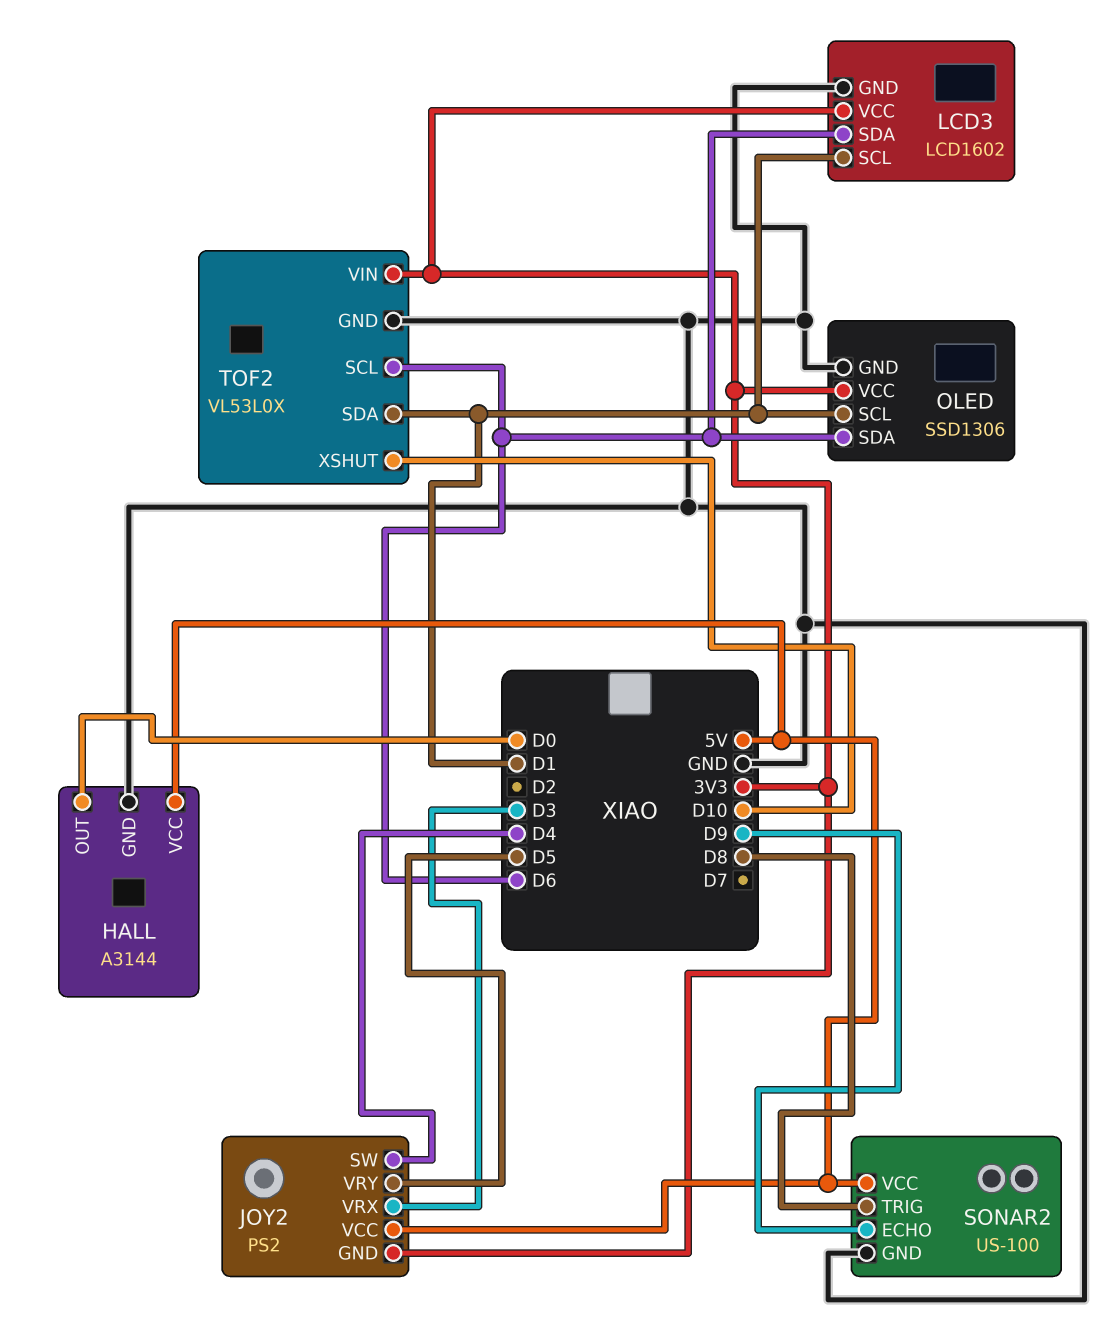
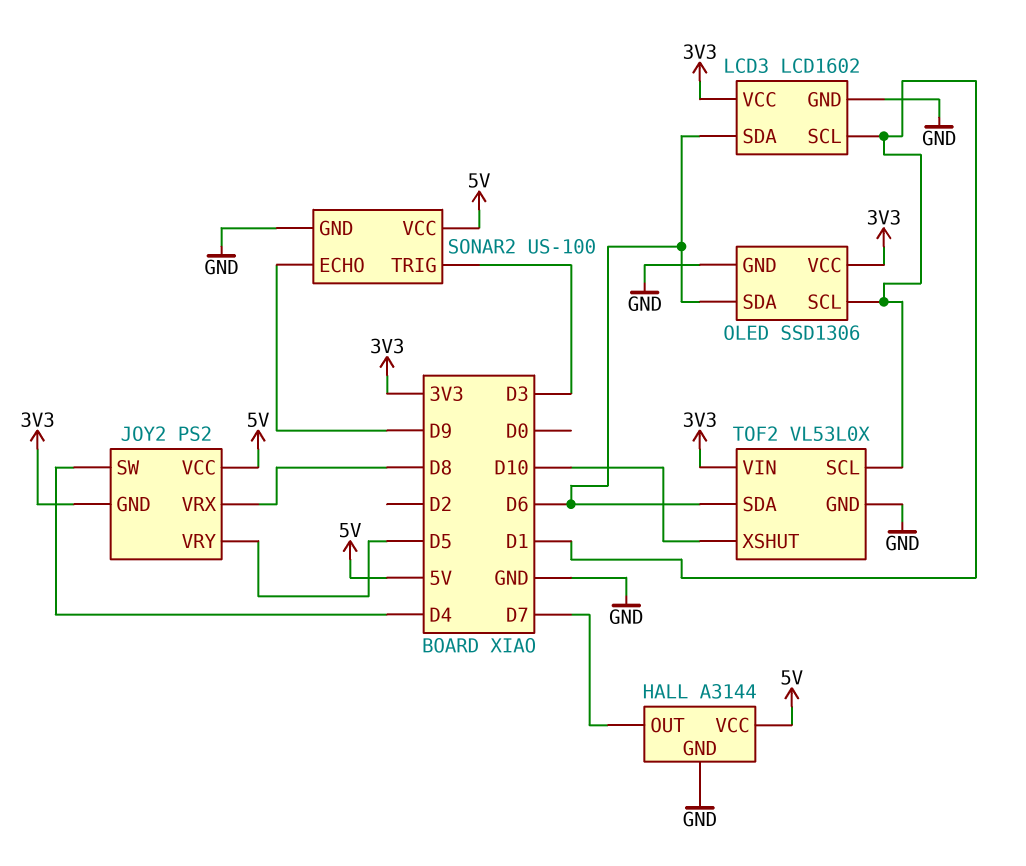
HALL pin OUT: D0 -> D7
JOY2 pin VRX: D3 -> D8
SONAR2 pin TRIG: D8 -> D3
TOF2 pin SCL: D6 -> D1
TOF2 pin SDA: D1 -> D6

